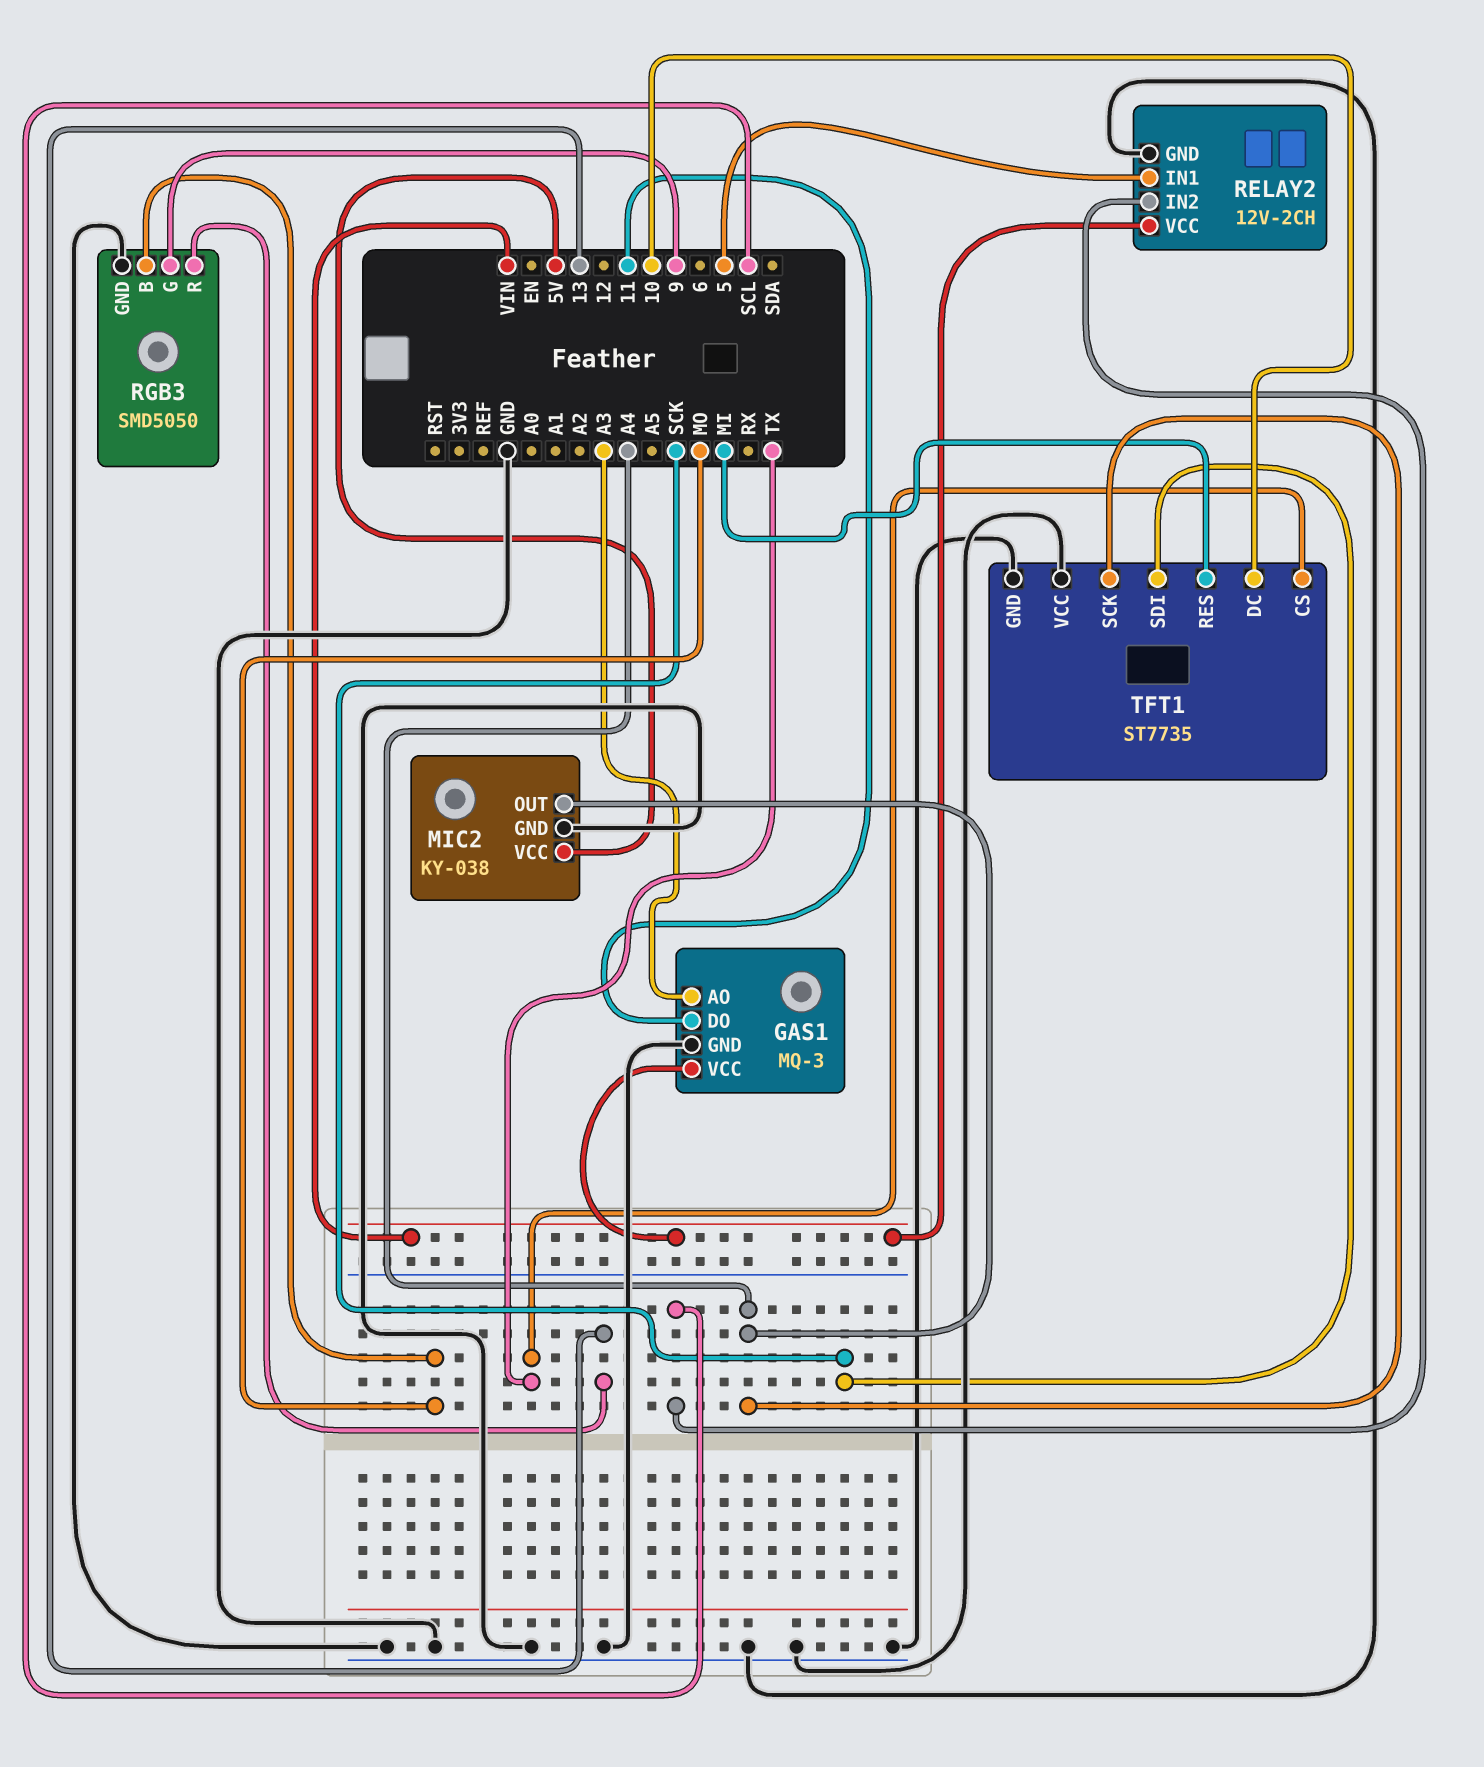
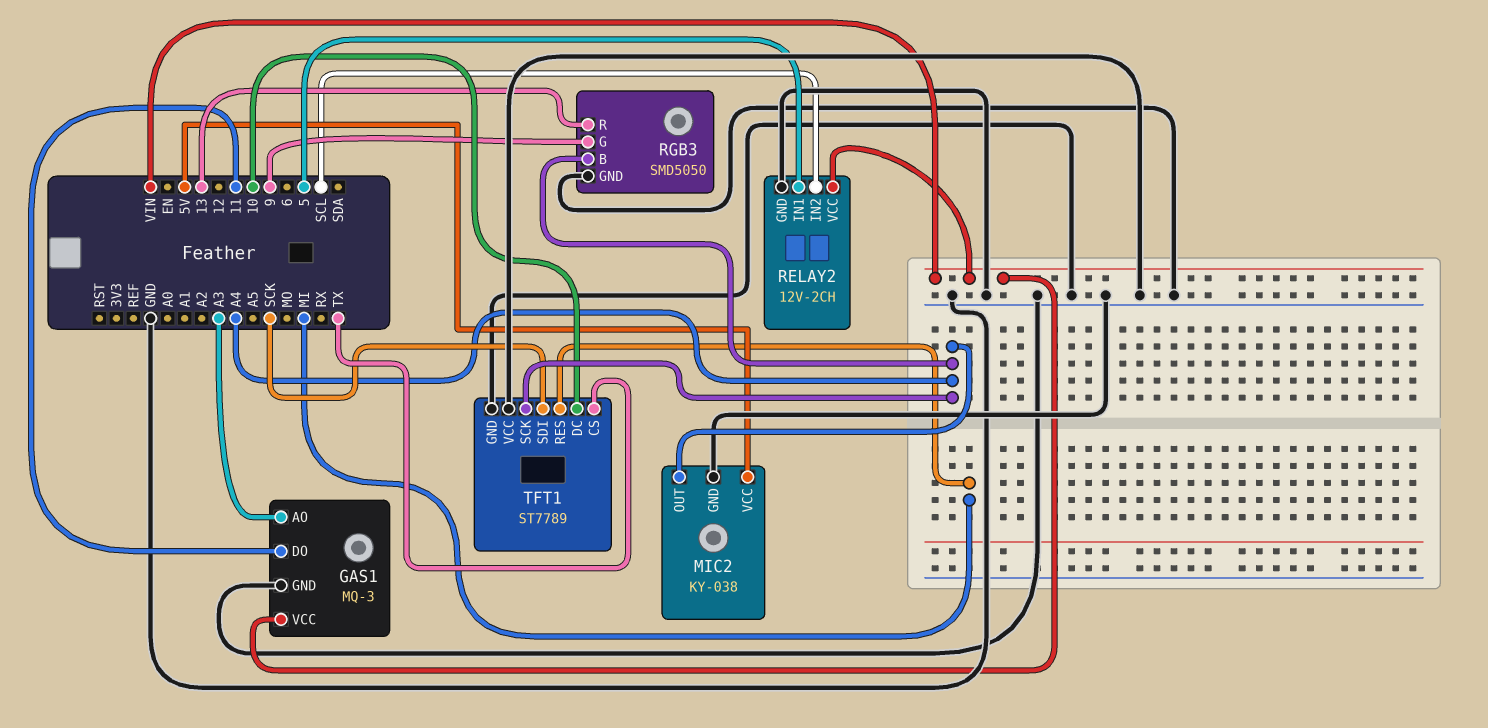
RGB3 pin B: MO -> A4
TFT1: ST7735 -> ST7789

